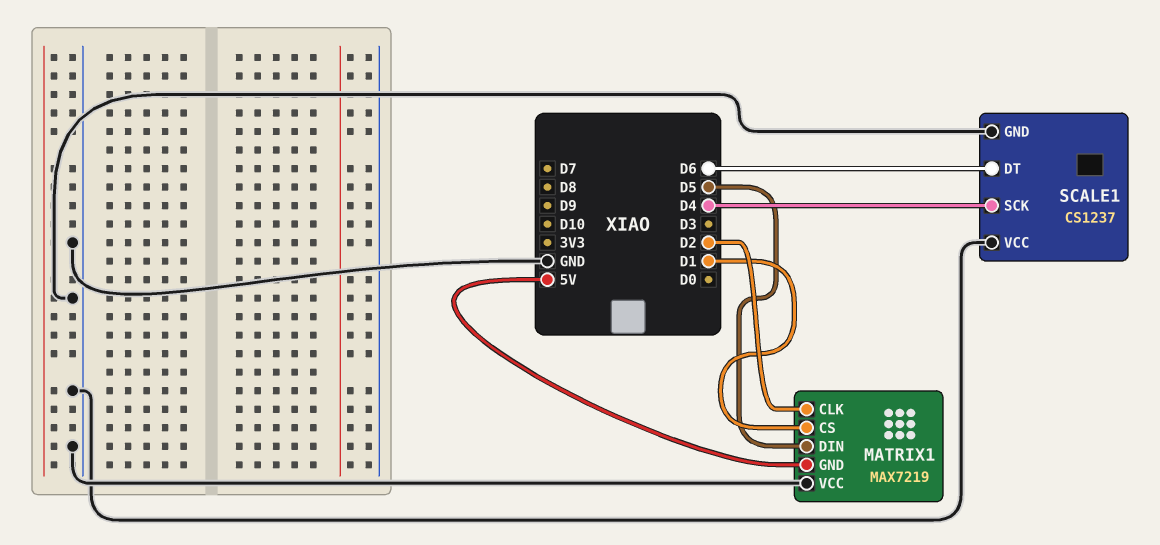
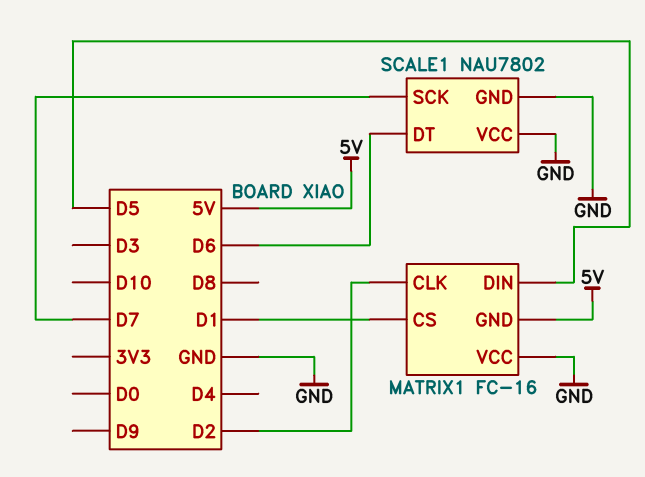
MATRIX1: MAX7219 -> FC-16
SCALE1: CS1237 -> NAU7802
SCALE1 pin SCK: D4 -> D7

